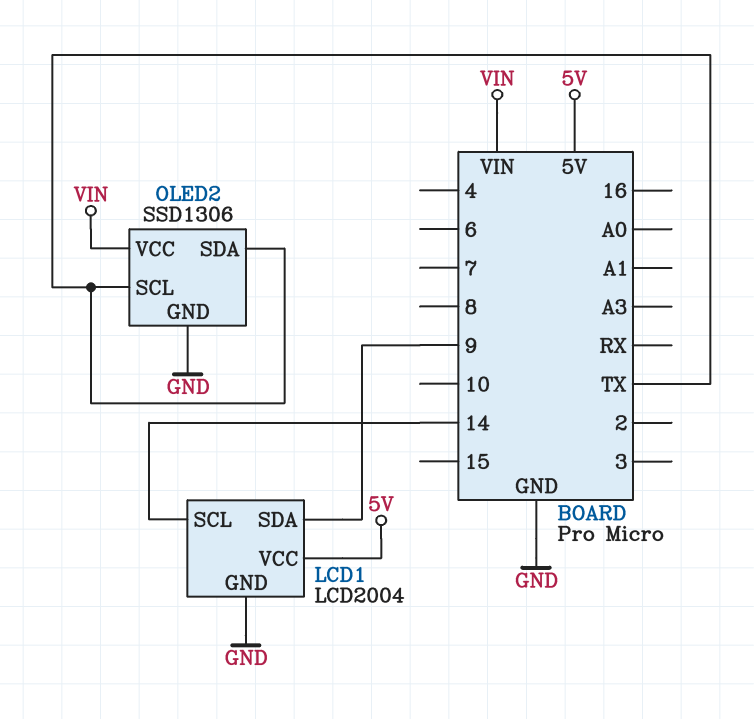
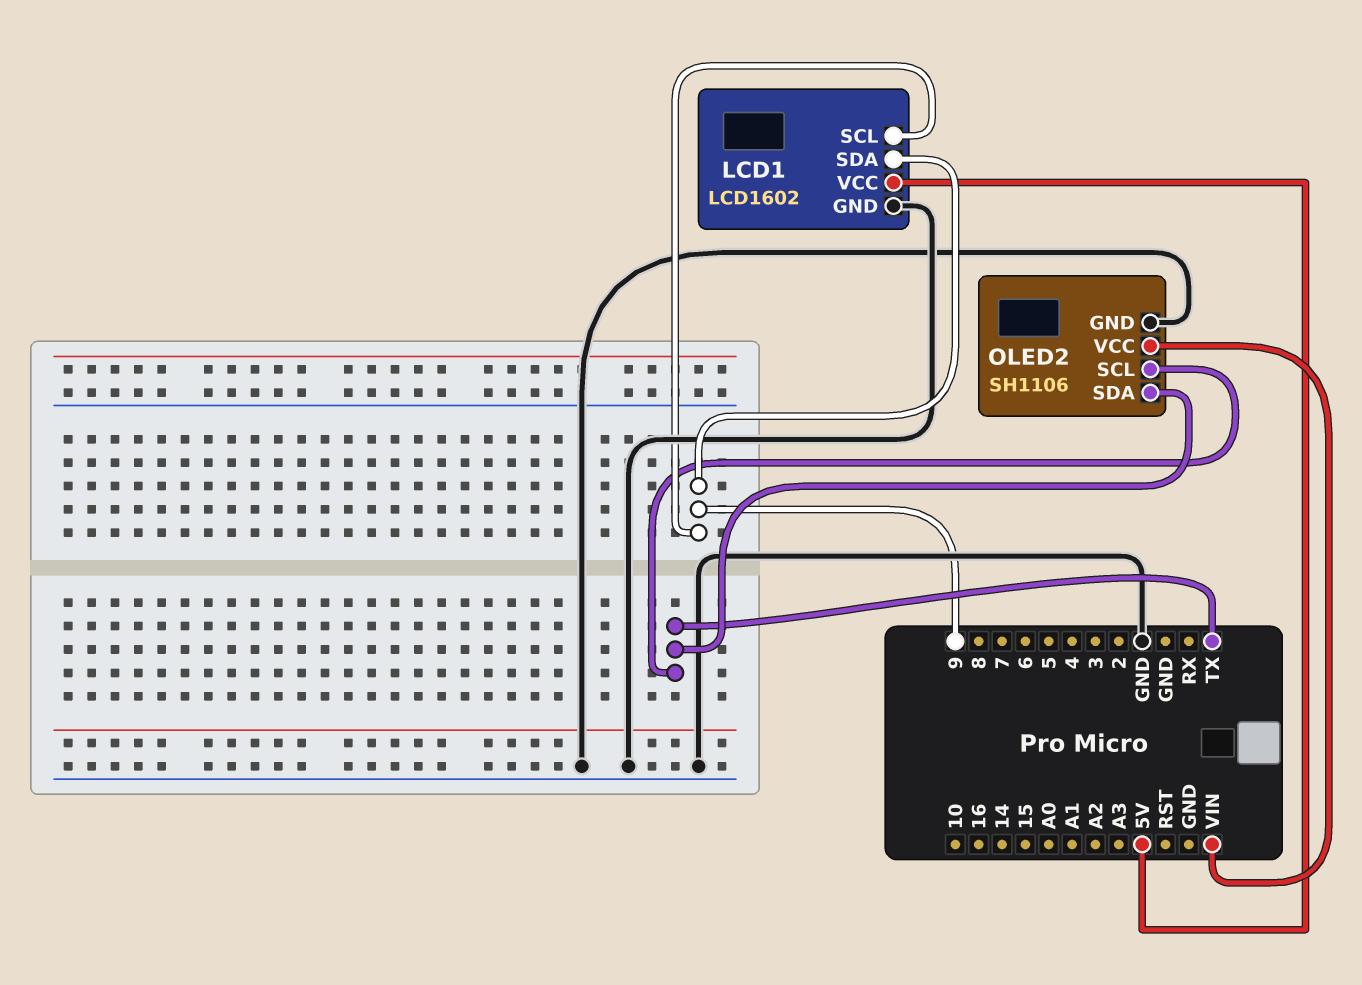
LCD1: LCD2004 -> LCD1602
LCD1 pin SCL: 14 -> 9
OLED2: SSD1306 -> SH1106

